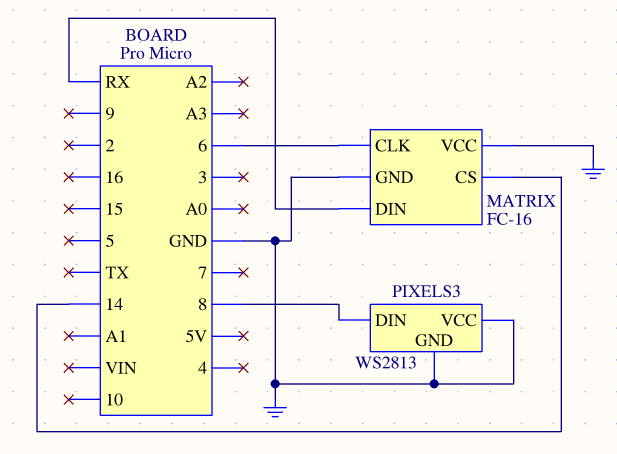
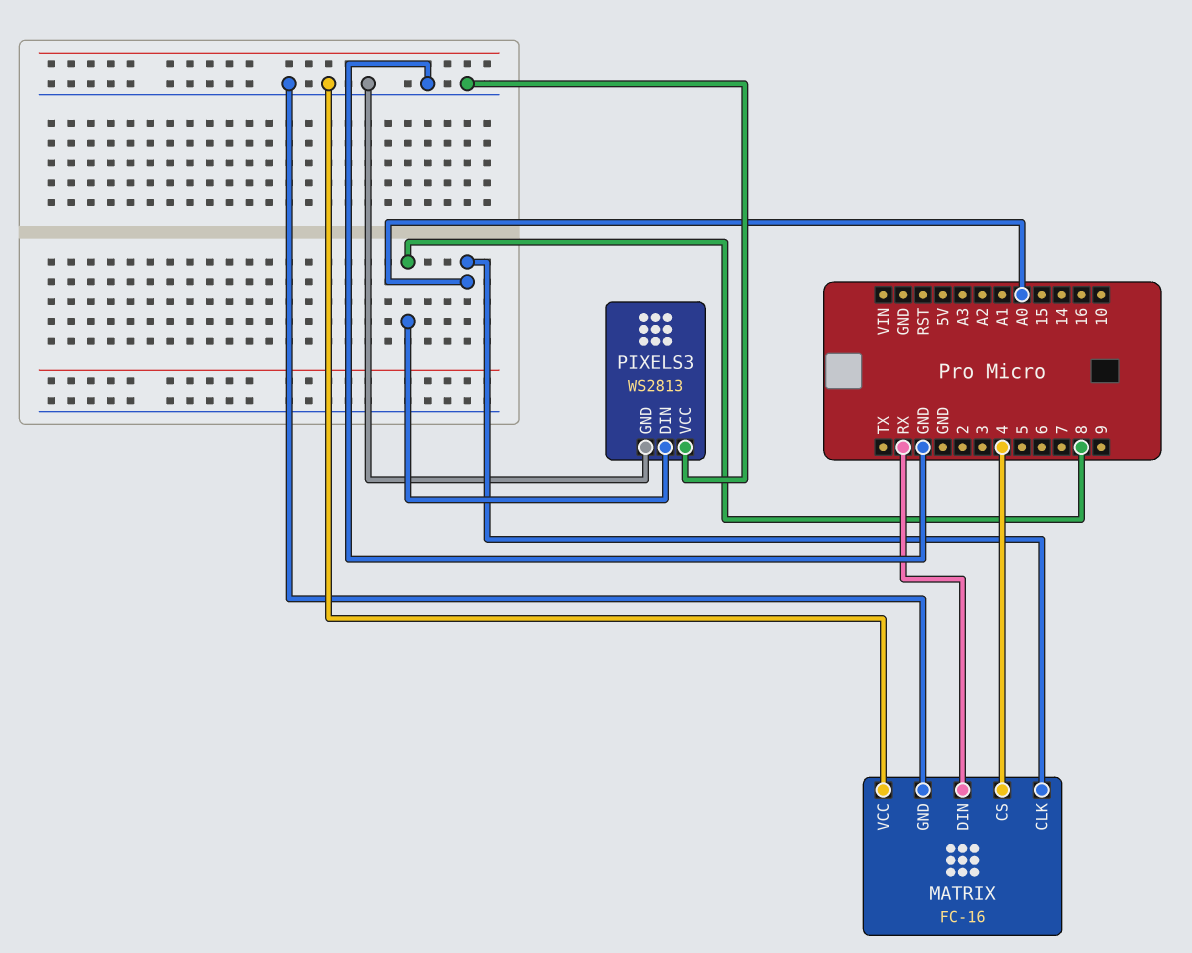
MATRIX pin CLK: 6 -> A0
MATRIX pin CS: 14 -> 4

